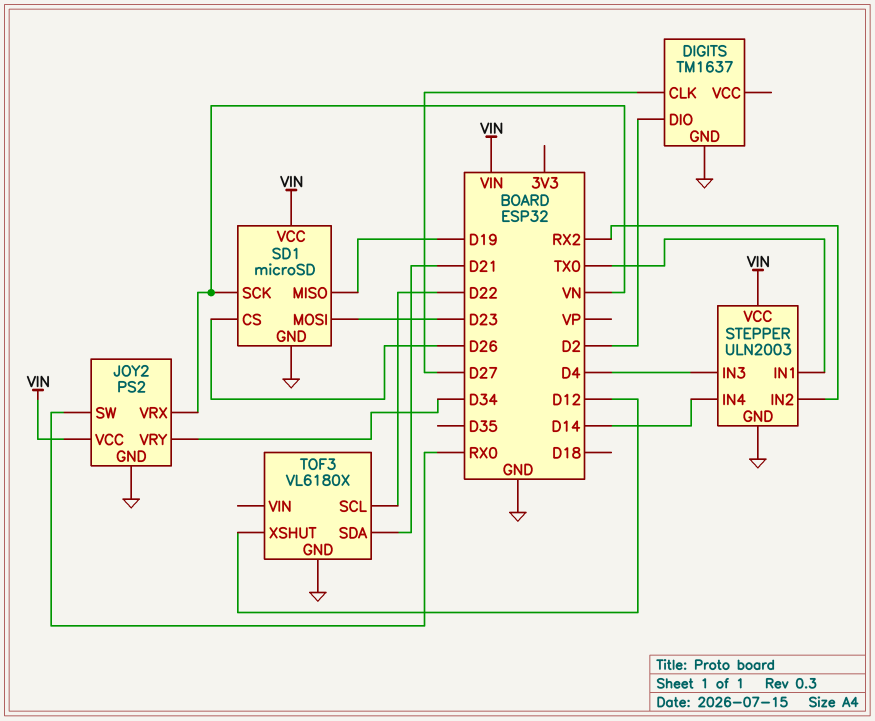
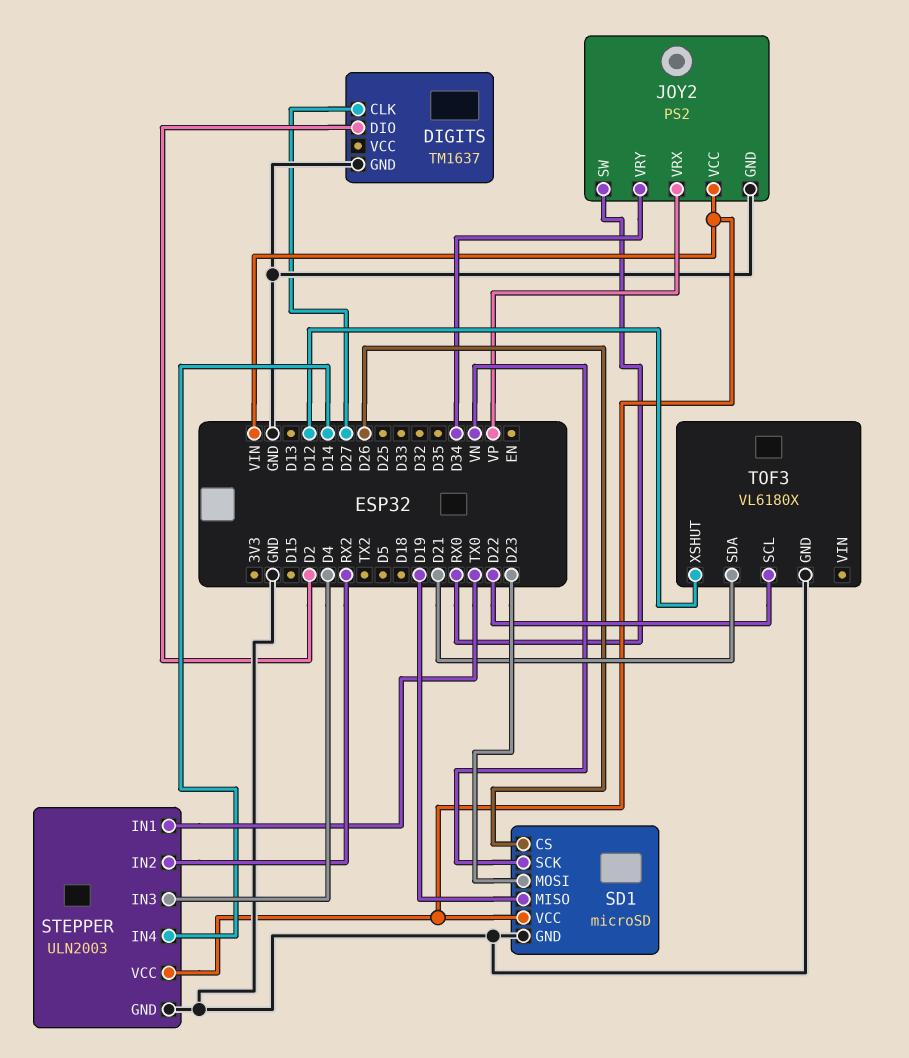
JOY2 pin VRX: VN -> VP

